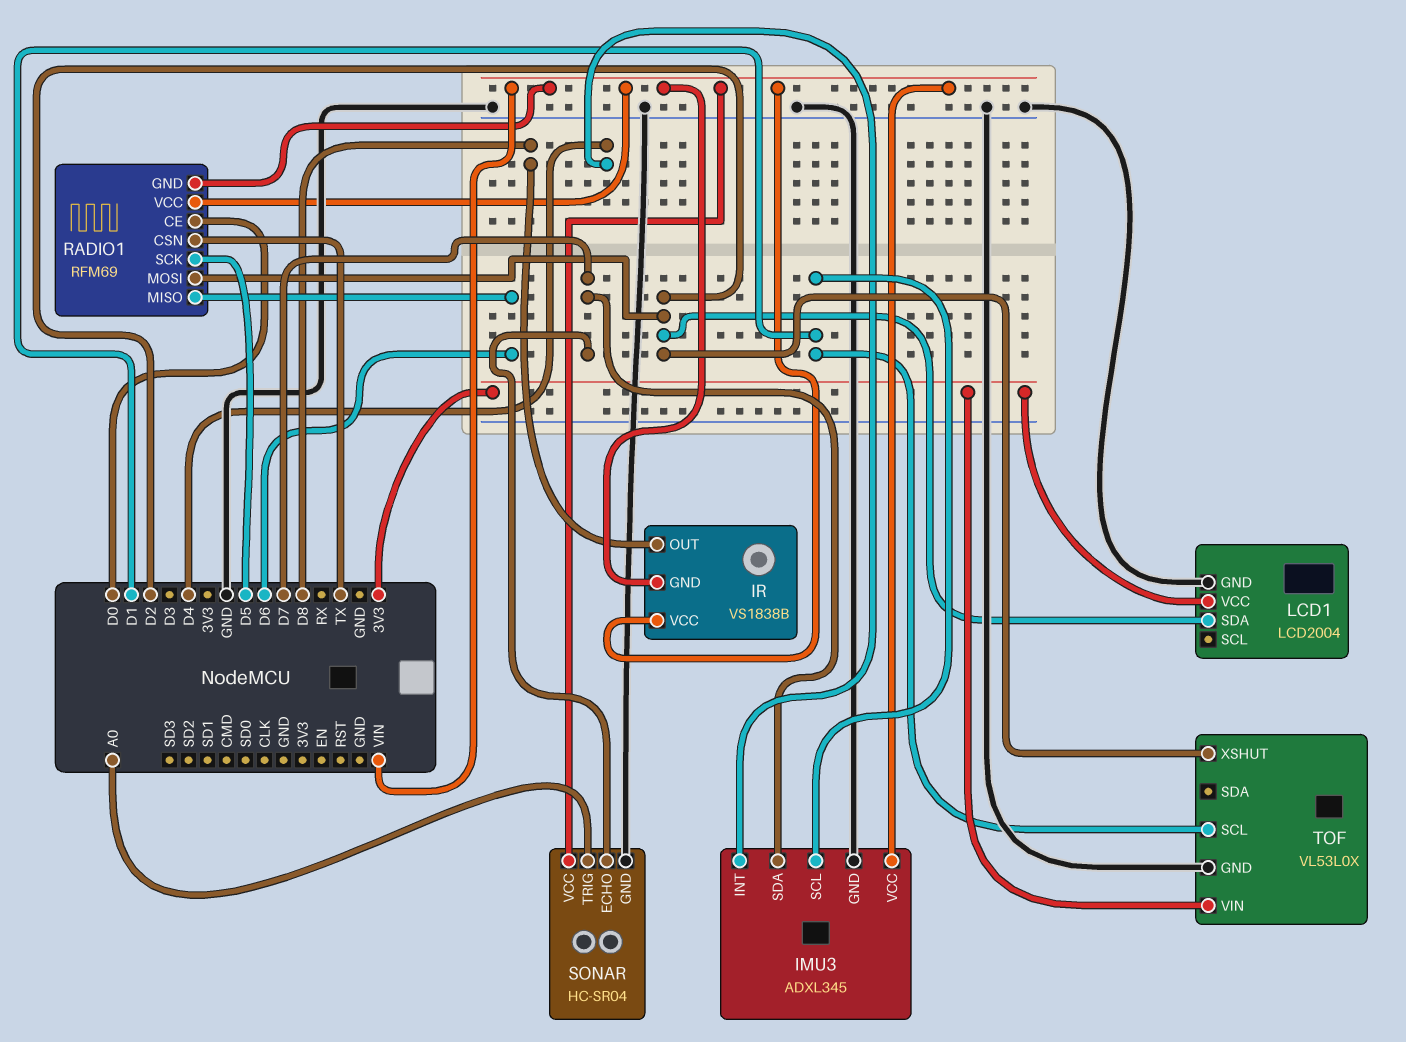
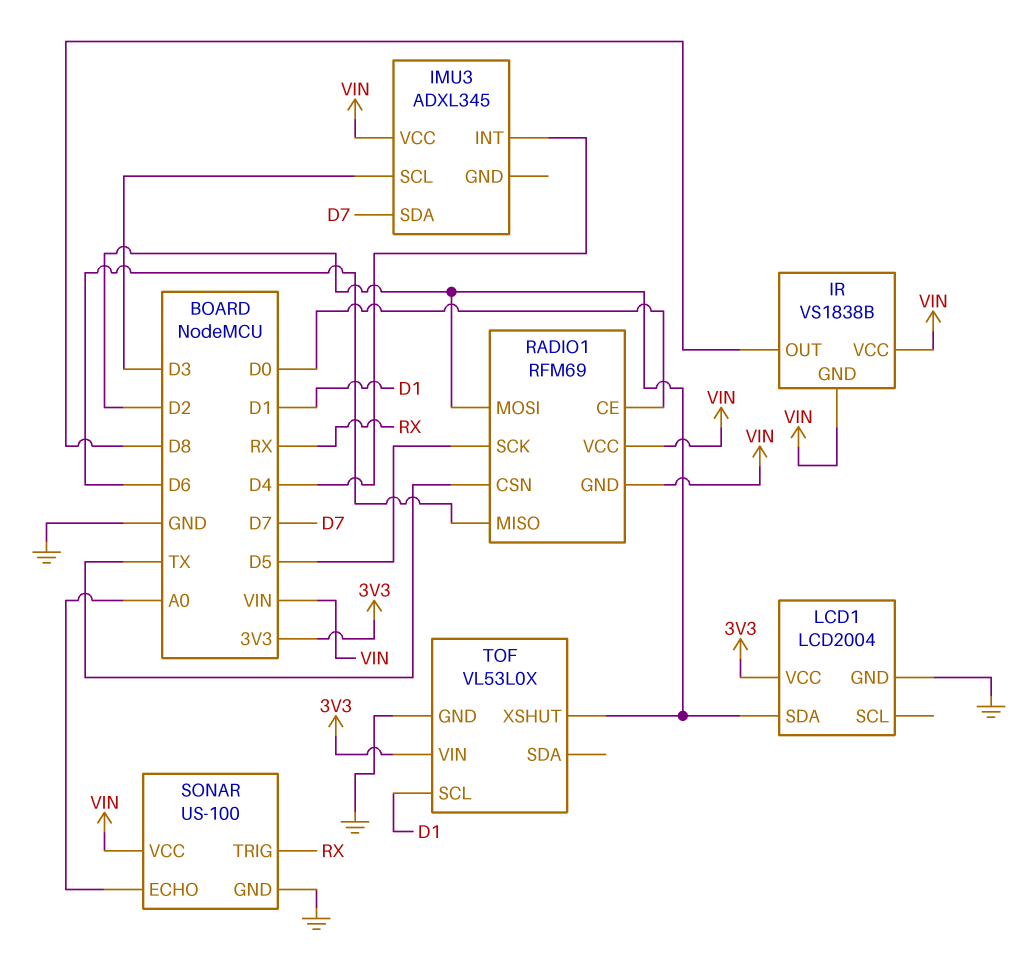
IMU3 pin GND: GND -> none
IMU3 pin SCL: D1 -> D3
SONAR: HC-SR04 -> US-100
SONAR pin ECHO: D7 -> A0
SONAR pin TRIG: A0 -> RX

